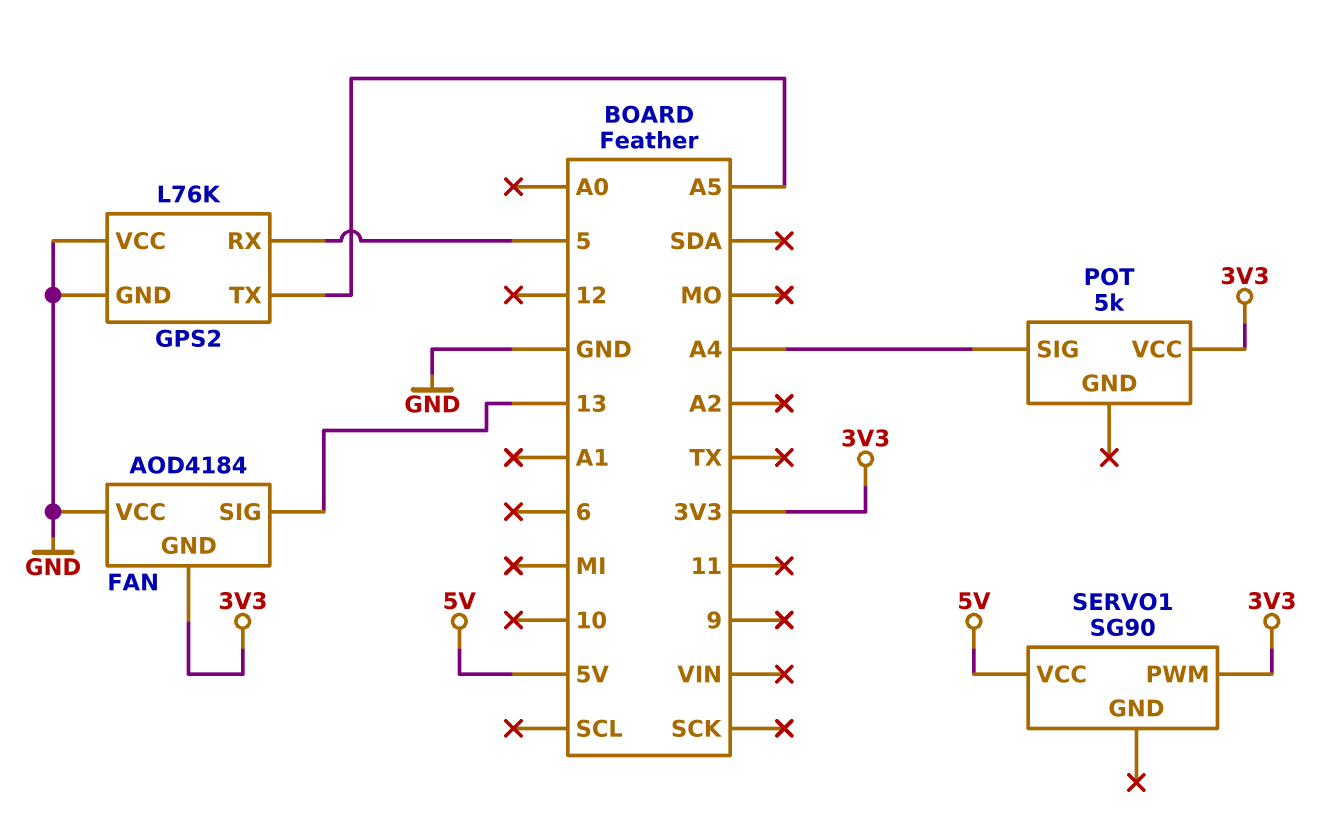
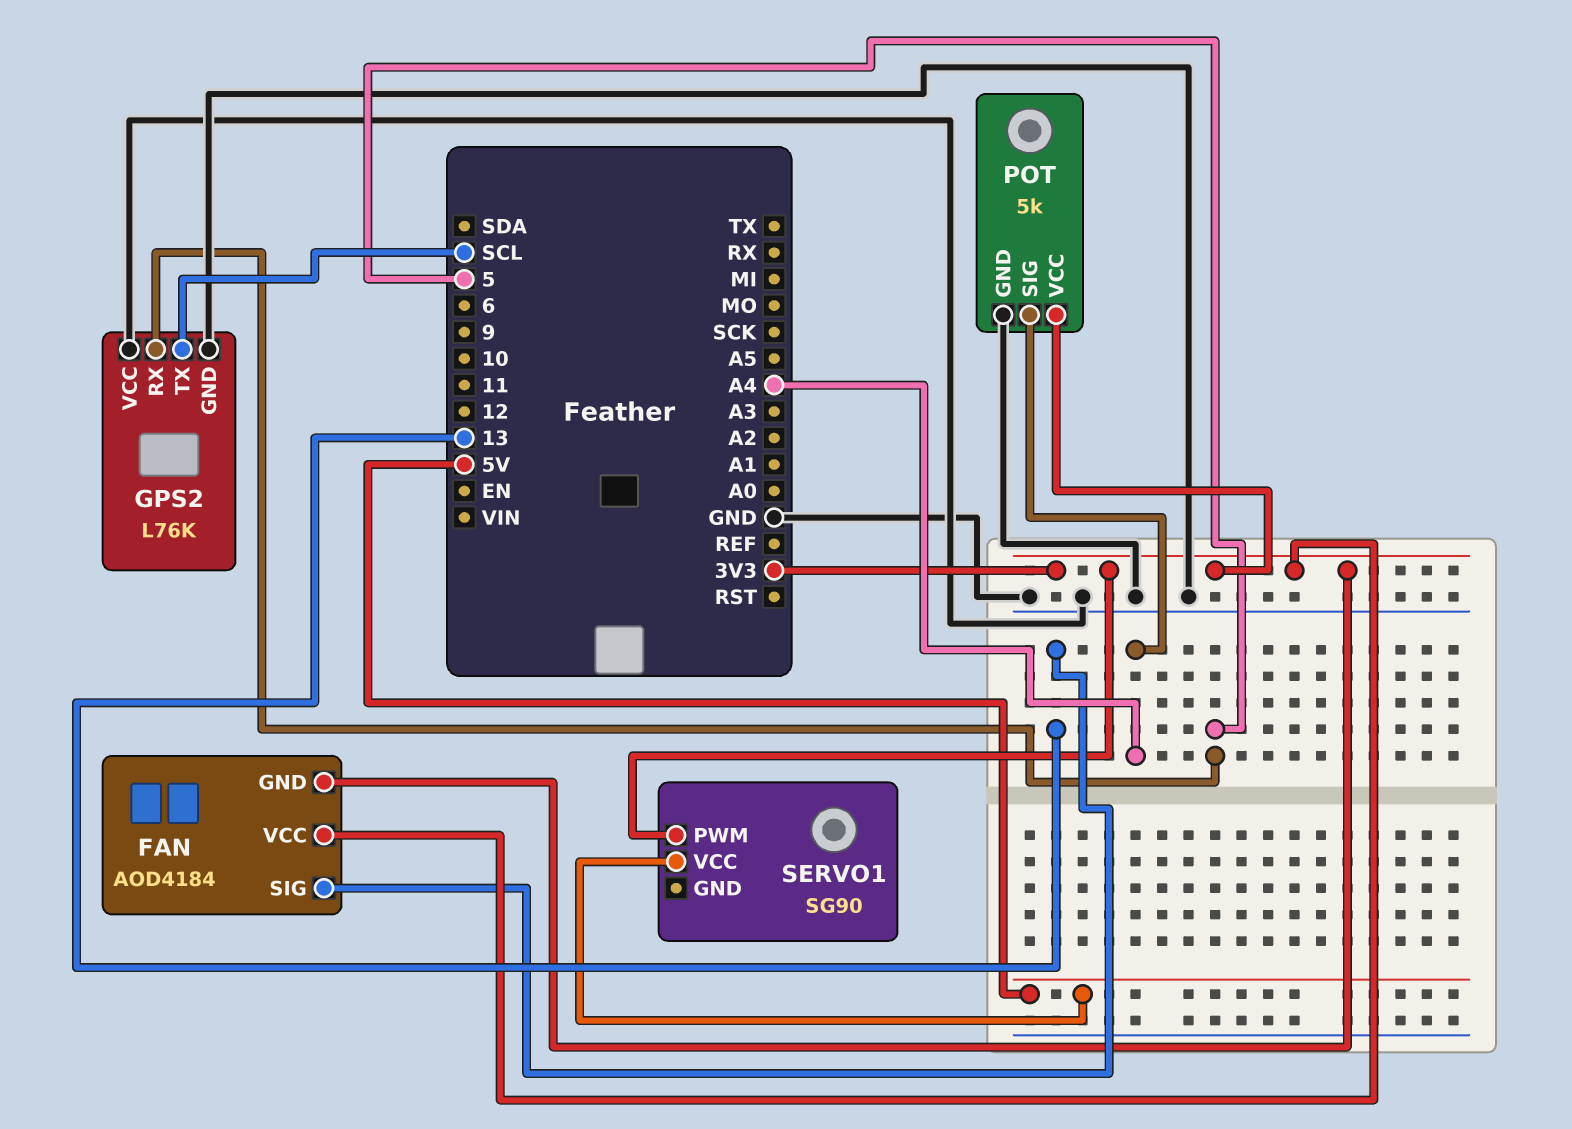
FAN pin VCC: GND -> 3V3
GPS2 pin TX: A5 -> SCL
POT pin GND: none -> GND

